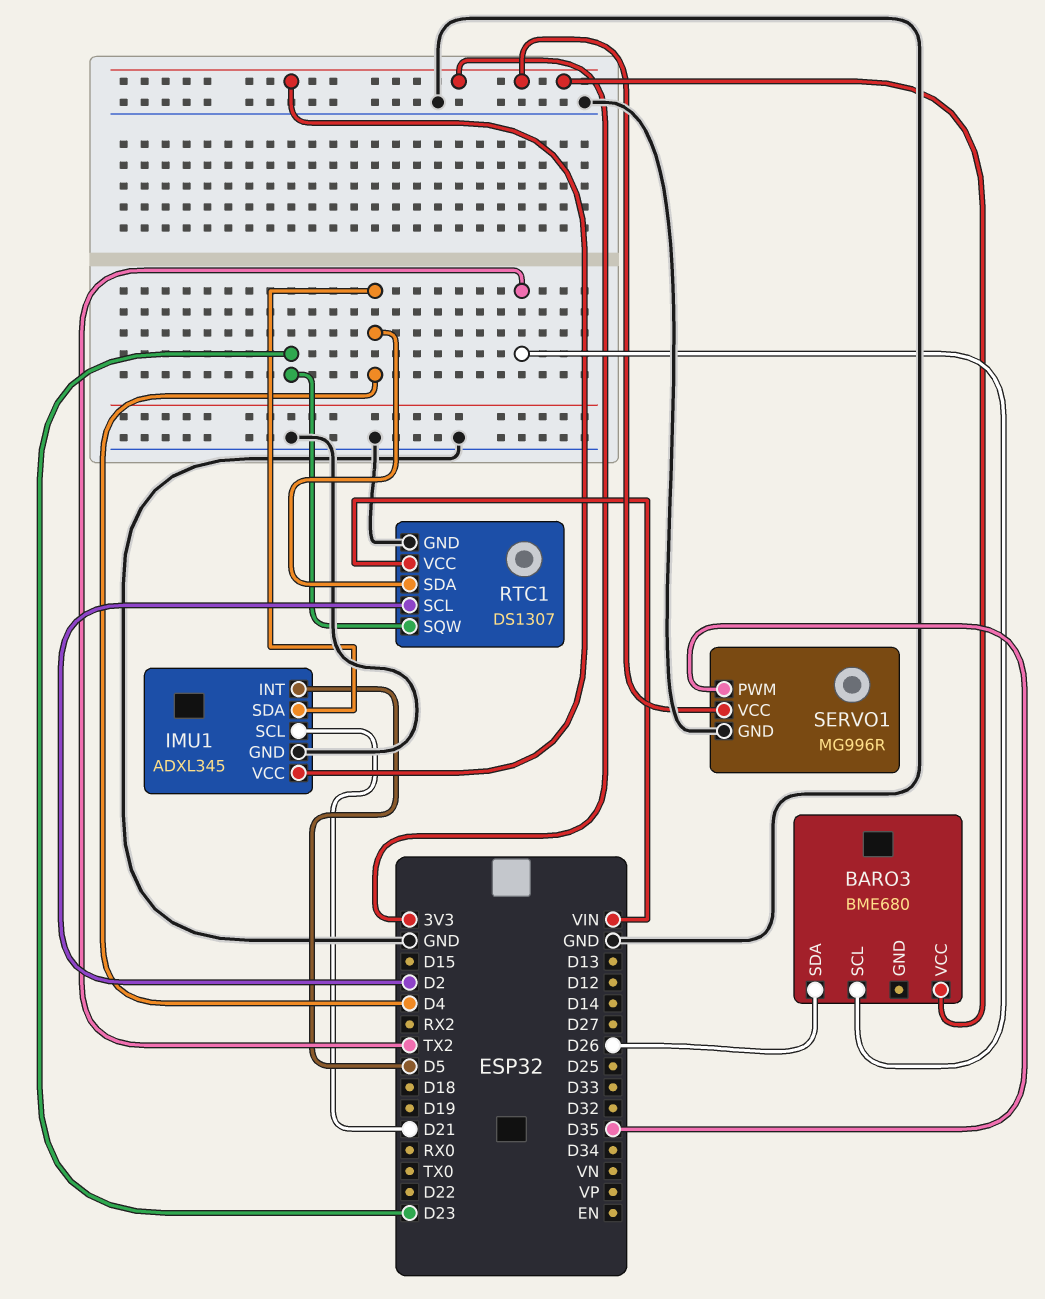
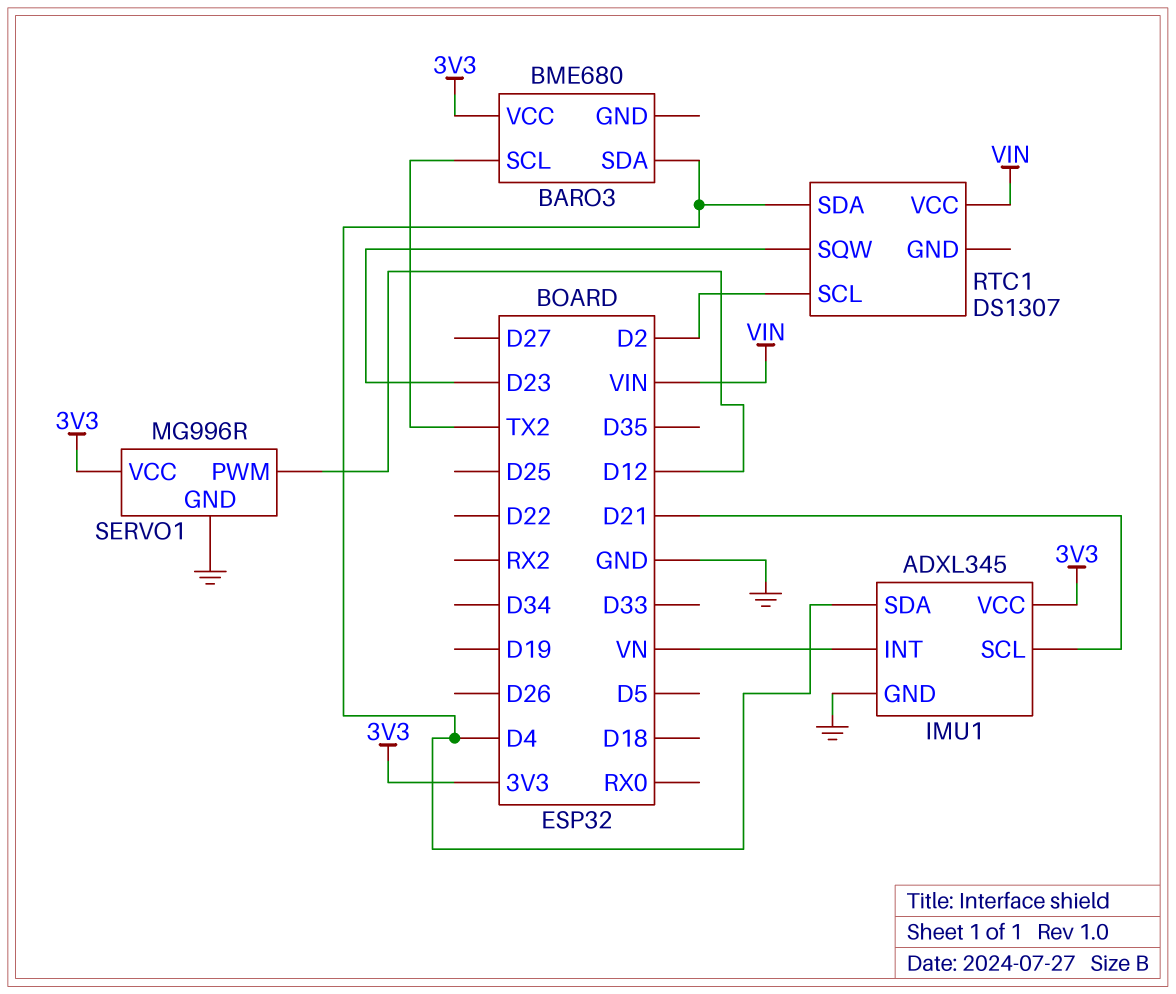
BARO3 pin SDA: D26 -> D4
IMU1 pin INT: D5 -> VN
RTC1 pin GND: GND -> none
SERVO1 pin PWM: D35 -> D12

